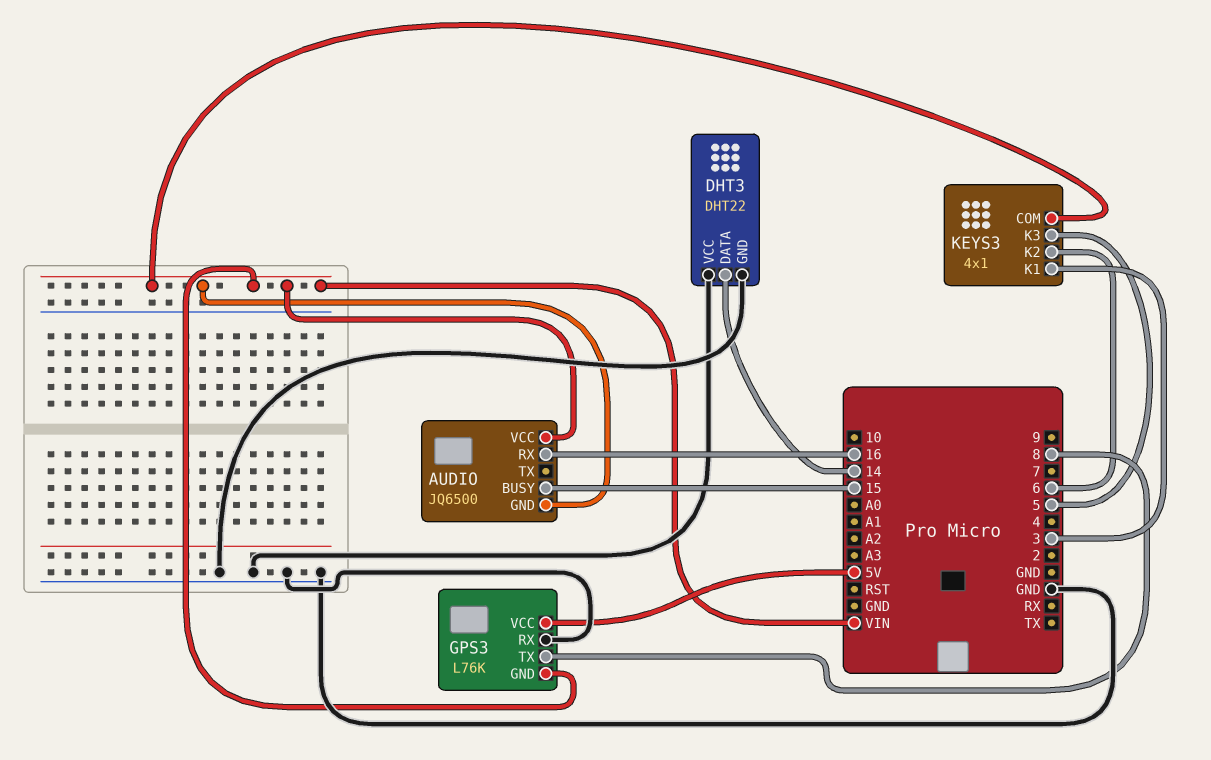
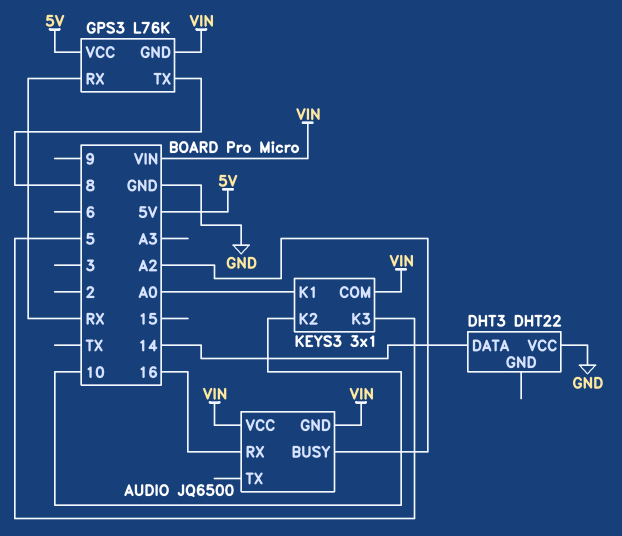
AUDIO pin BUSY: 15 -> A2
DHT3 pin GND: GND -> none
GPS3 pin RX: GND -> RX
KEYS3: 4x1 -> 3x1
KEYS3 pin K1: 3 -> A0
KEYS3 pin K2: 6 -> 10

